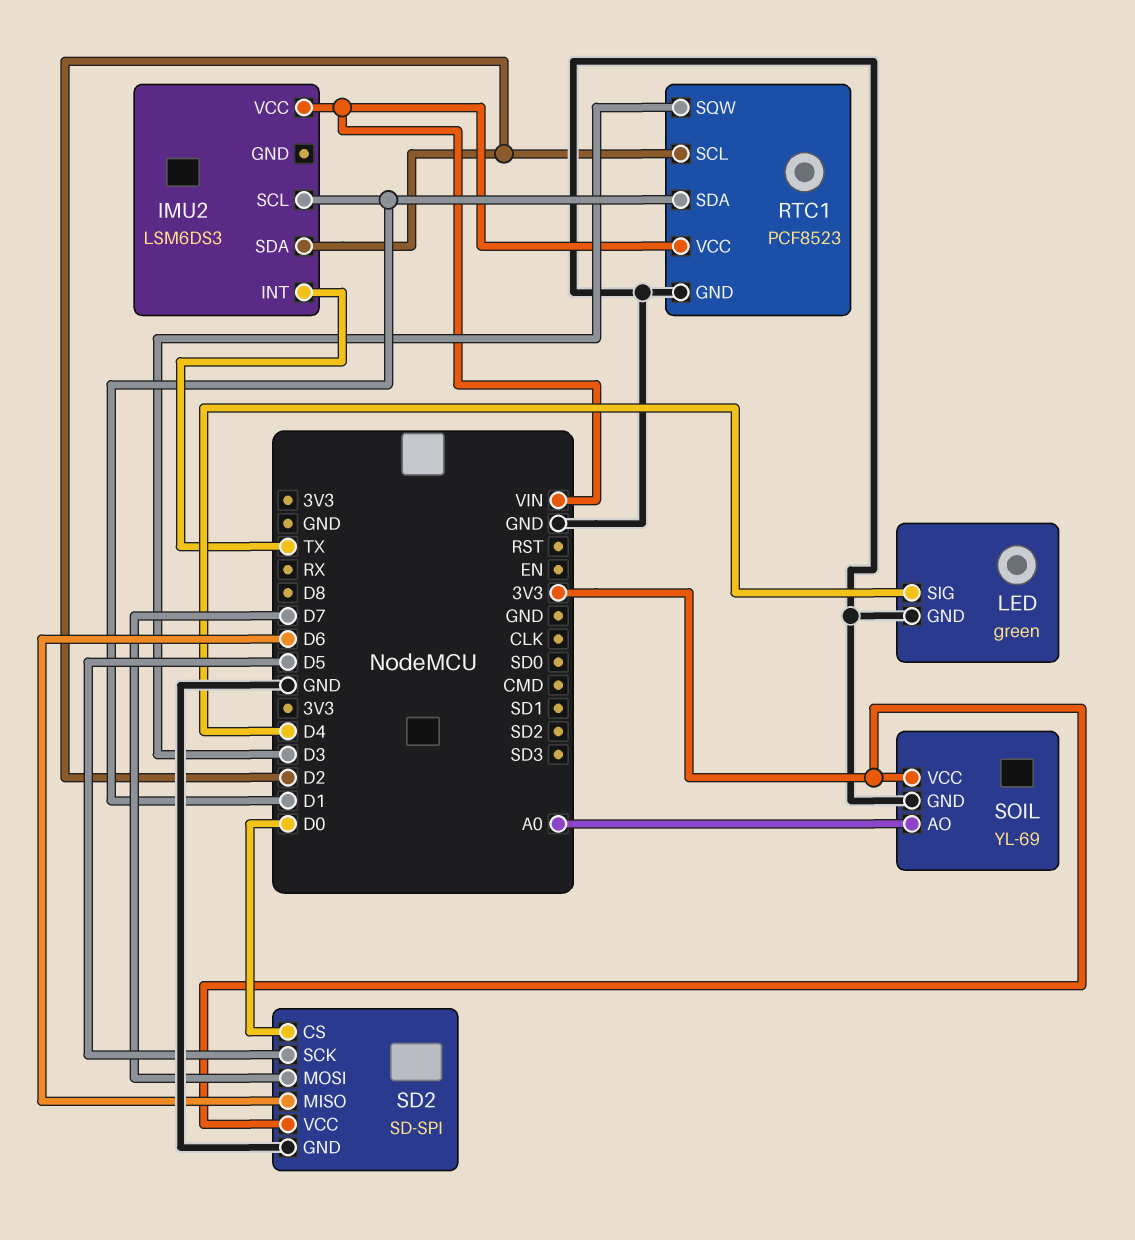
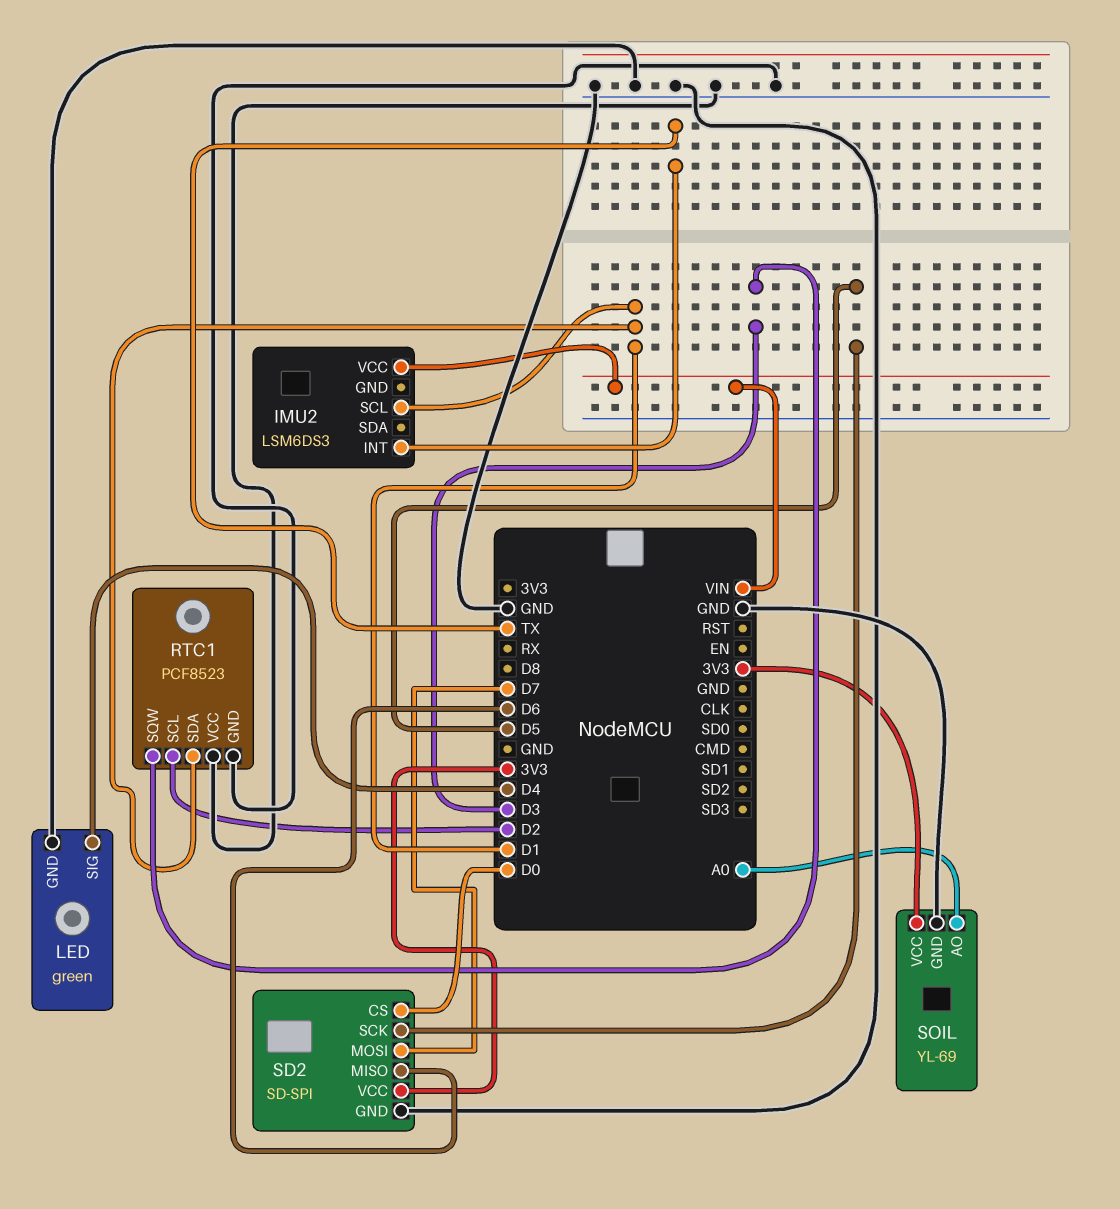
IMU2 pin SDA: D2 -> none
RTC1 pin VCC: VIN -> GND

